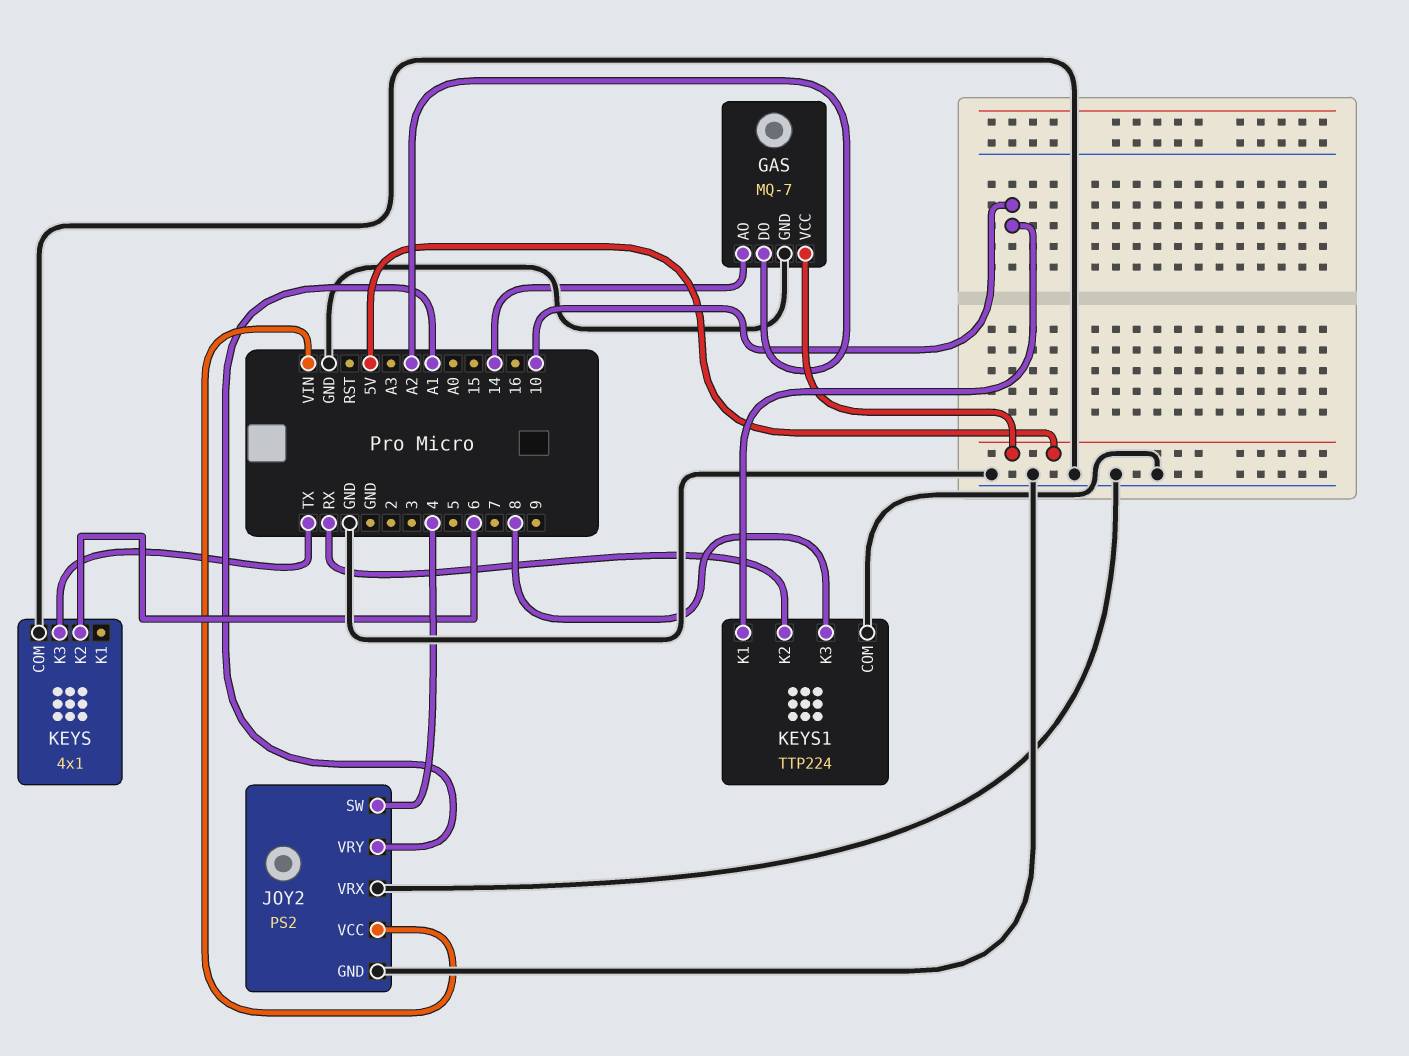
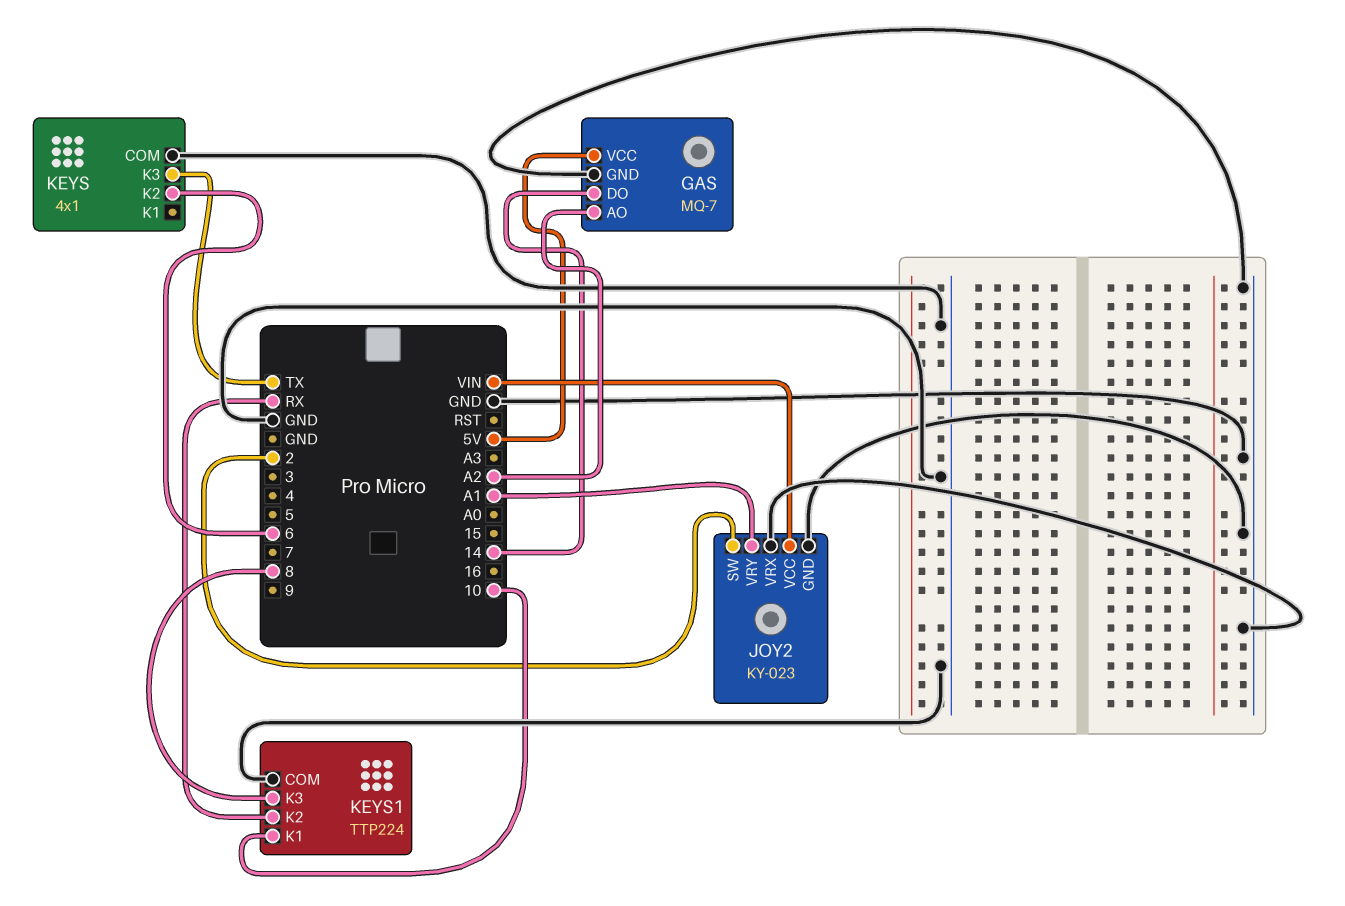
GAS pin AO: 14 -> A2
GAS pin DO: A2 -> 14
JOY2: PS2 -> KY-023
JOY2 pin SW: 4 -> 2

